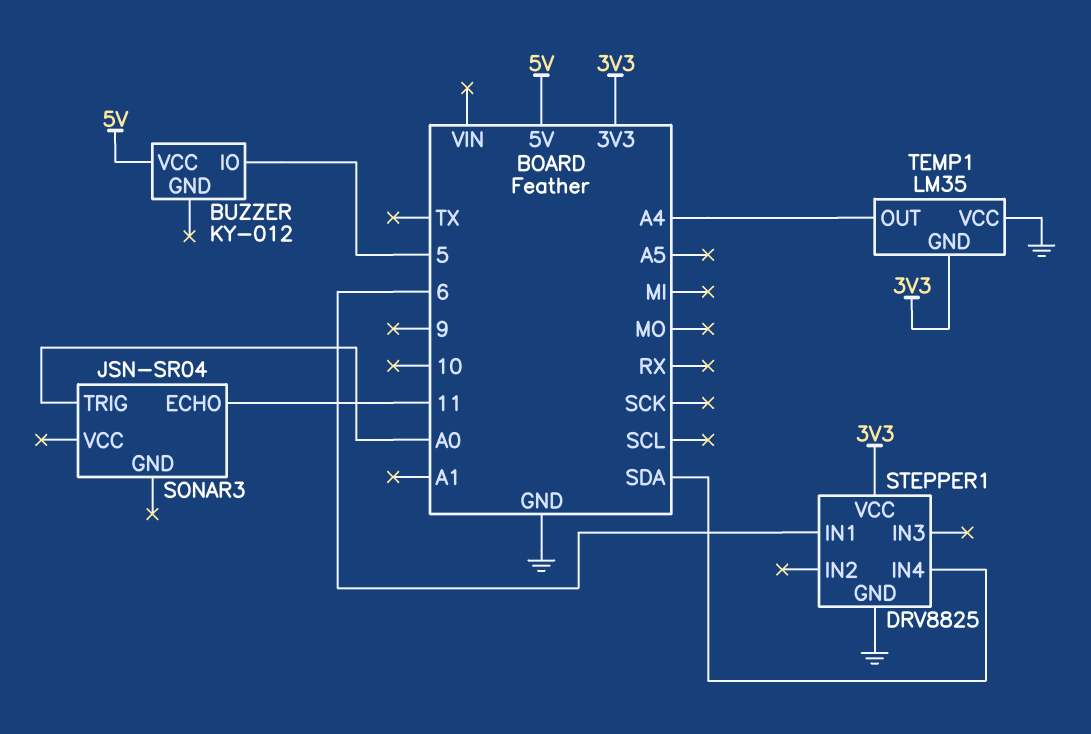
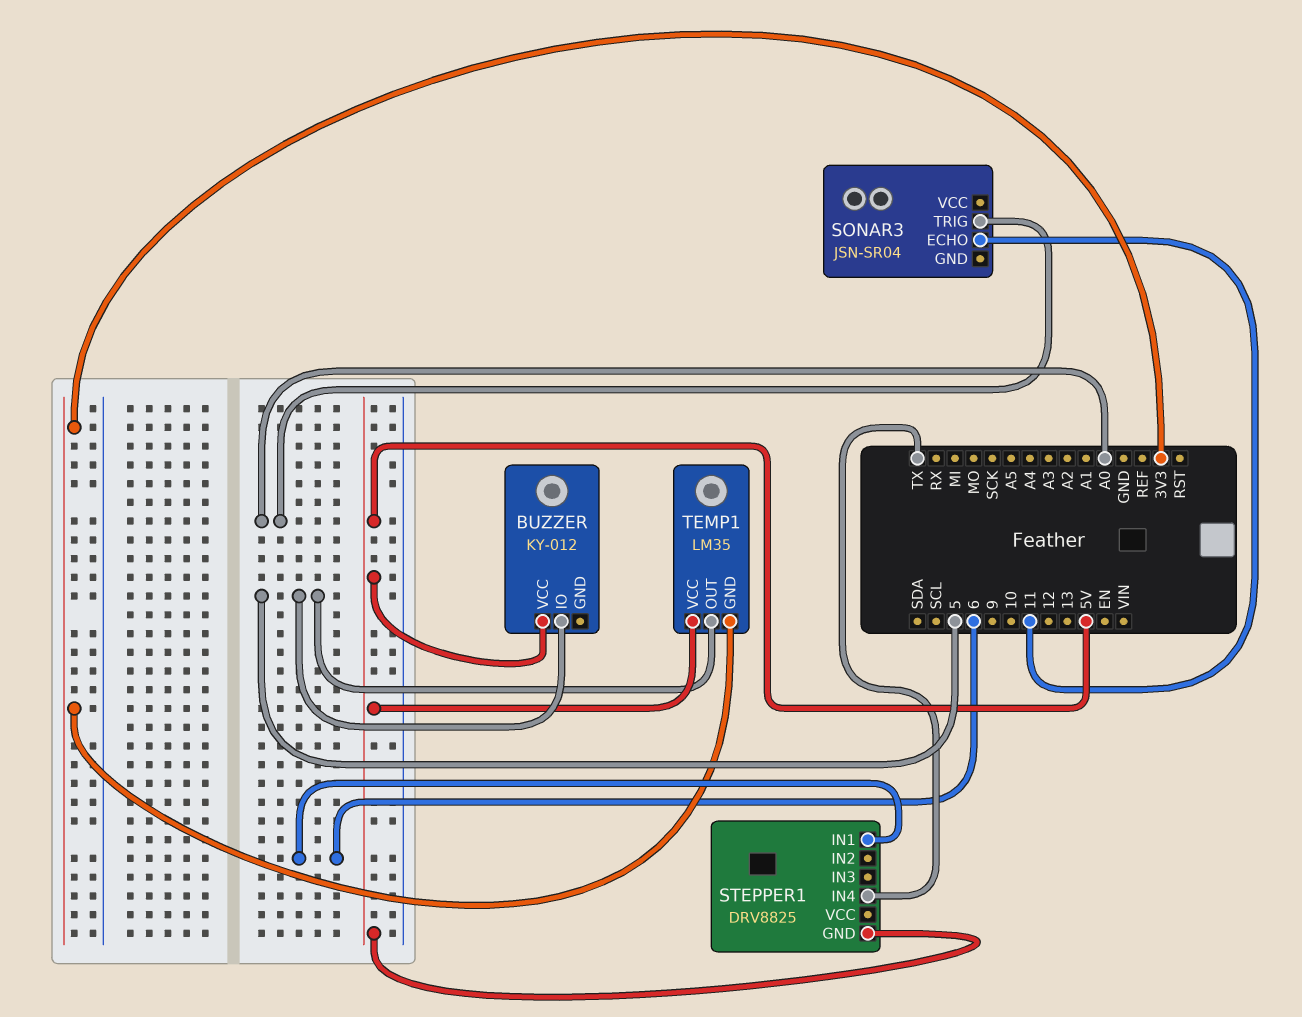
STEPPER1 pin GND: GND -> 5V
STEPPER1 pin IN4: SDA -> TX
STEPPER1 pin VCC: 3V3 -> none
TEMP1 pin OUT: A4 -> 5
TEMP1 pin VCC: GND -> 5V

